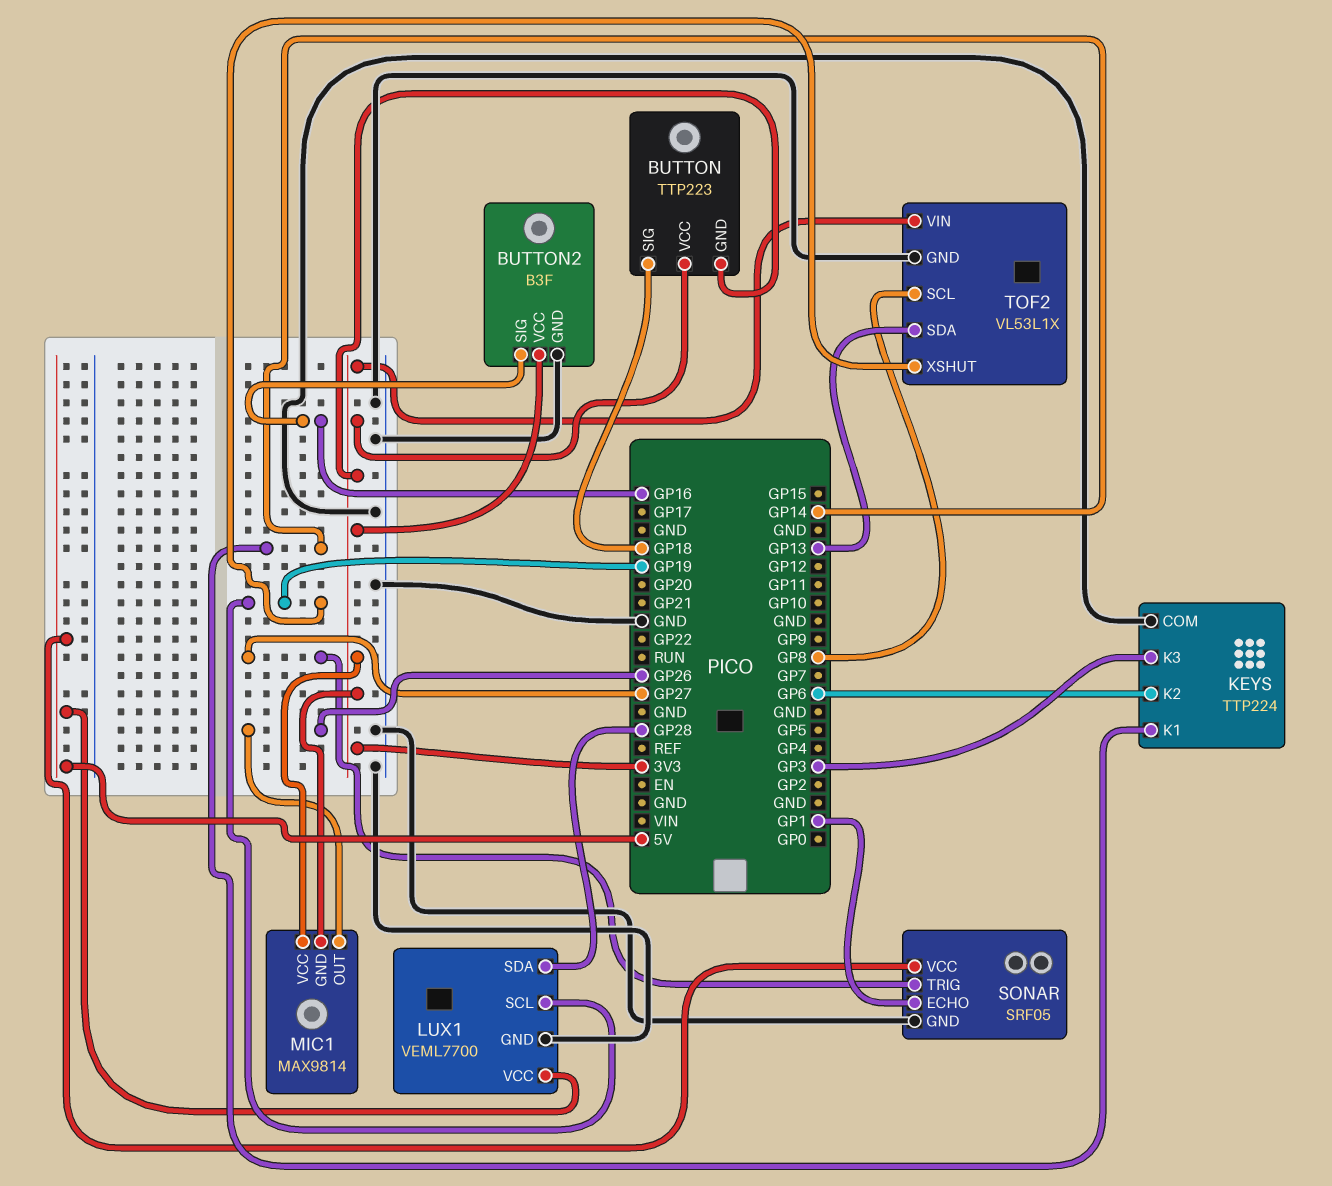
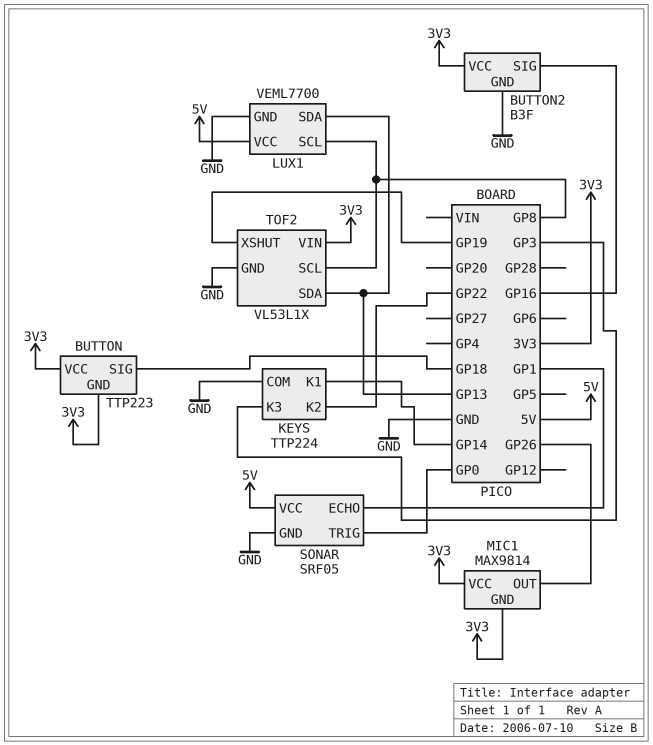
KEYS pin K2: GP6 -> GP22
LUX1 pin SCL: GP19 -> GP8
LUX1 pin SDA: GP28 -> GP13
SONAR pin TRIG: GP27 -> GP0

